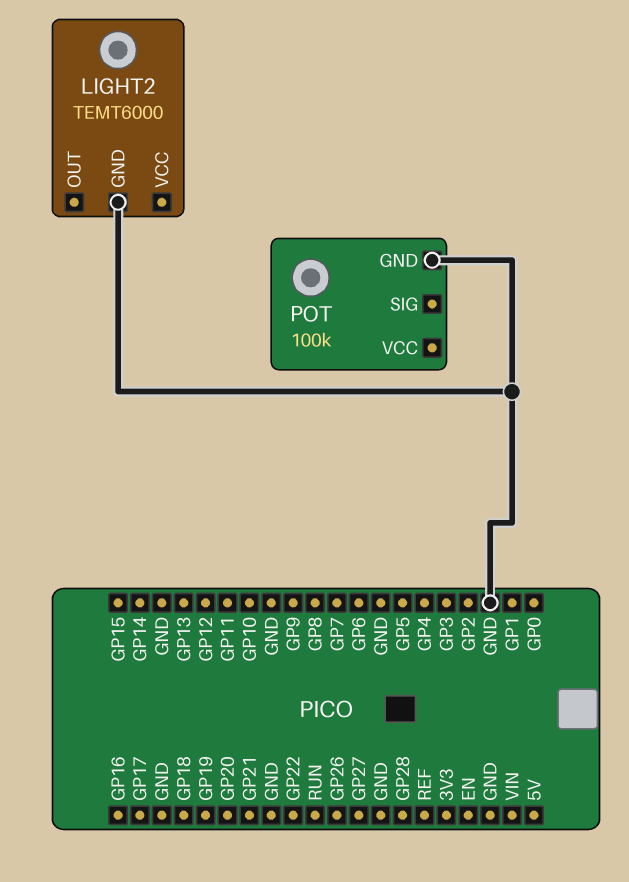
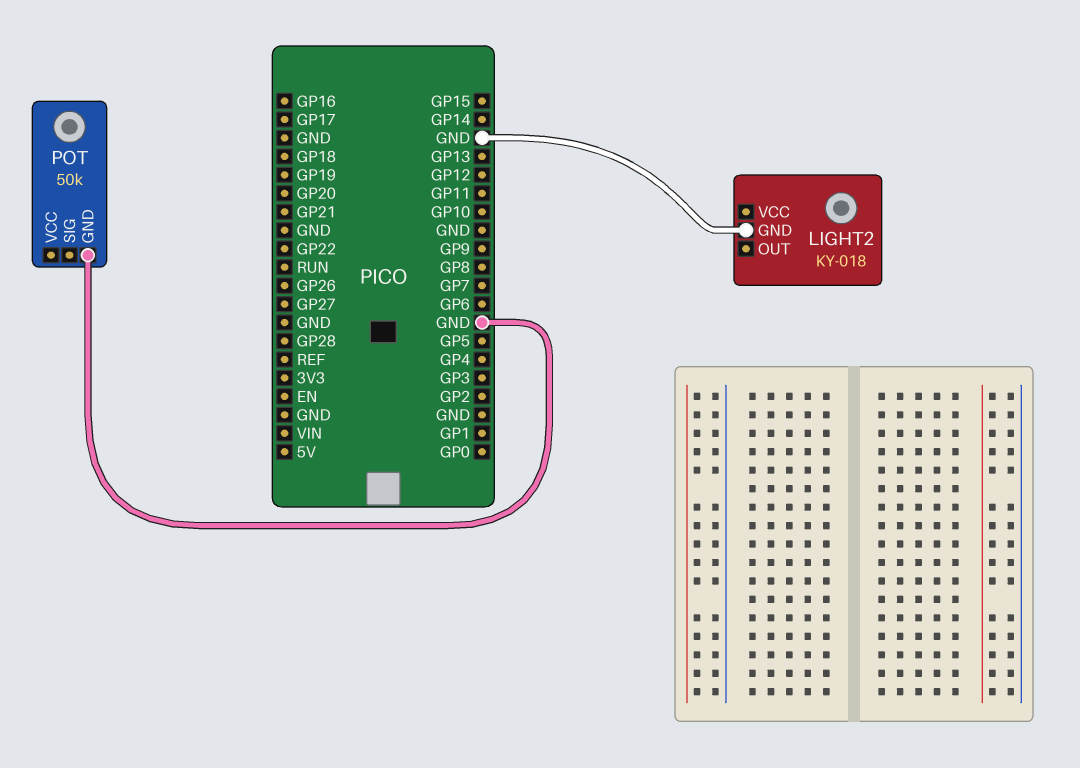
LIGHT2: TEMT6000 -> KY-018
POT: 100k -> 50k

